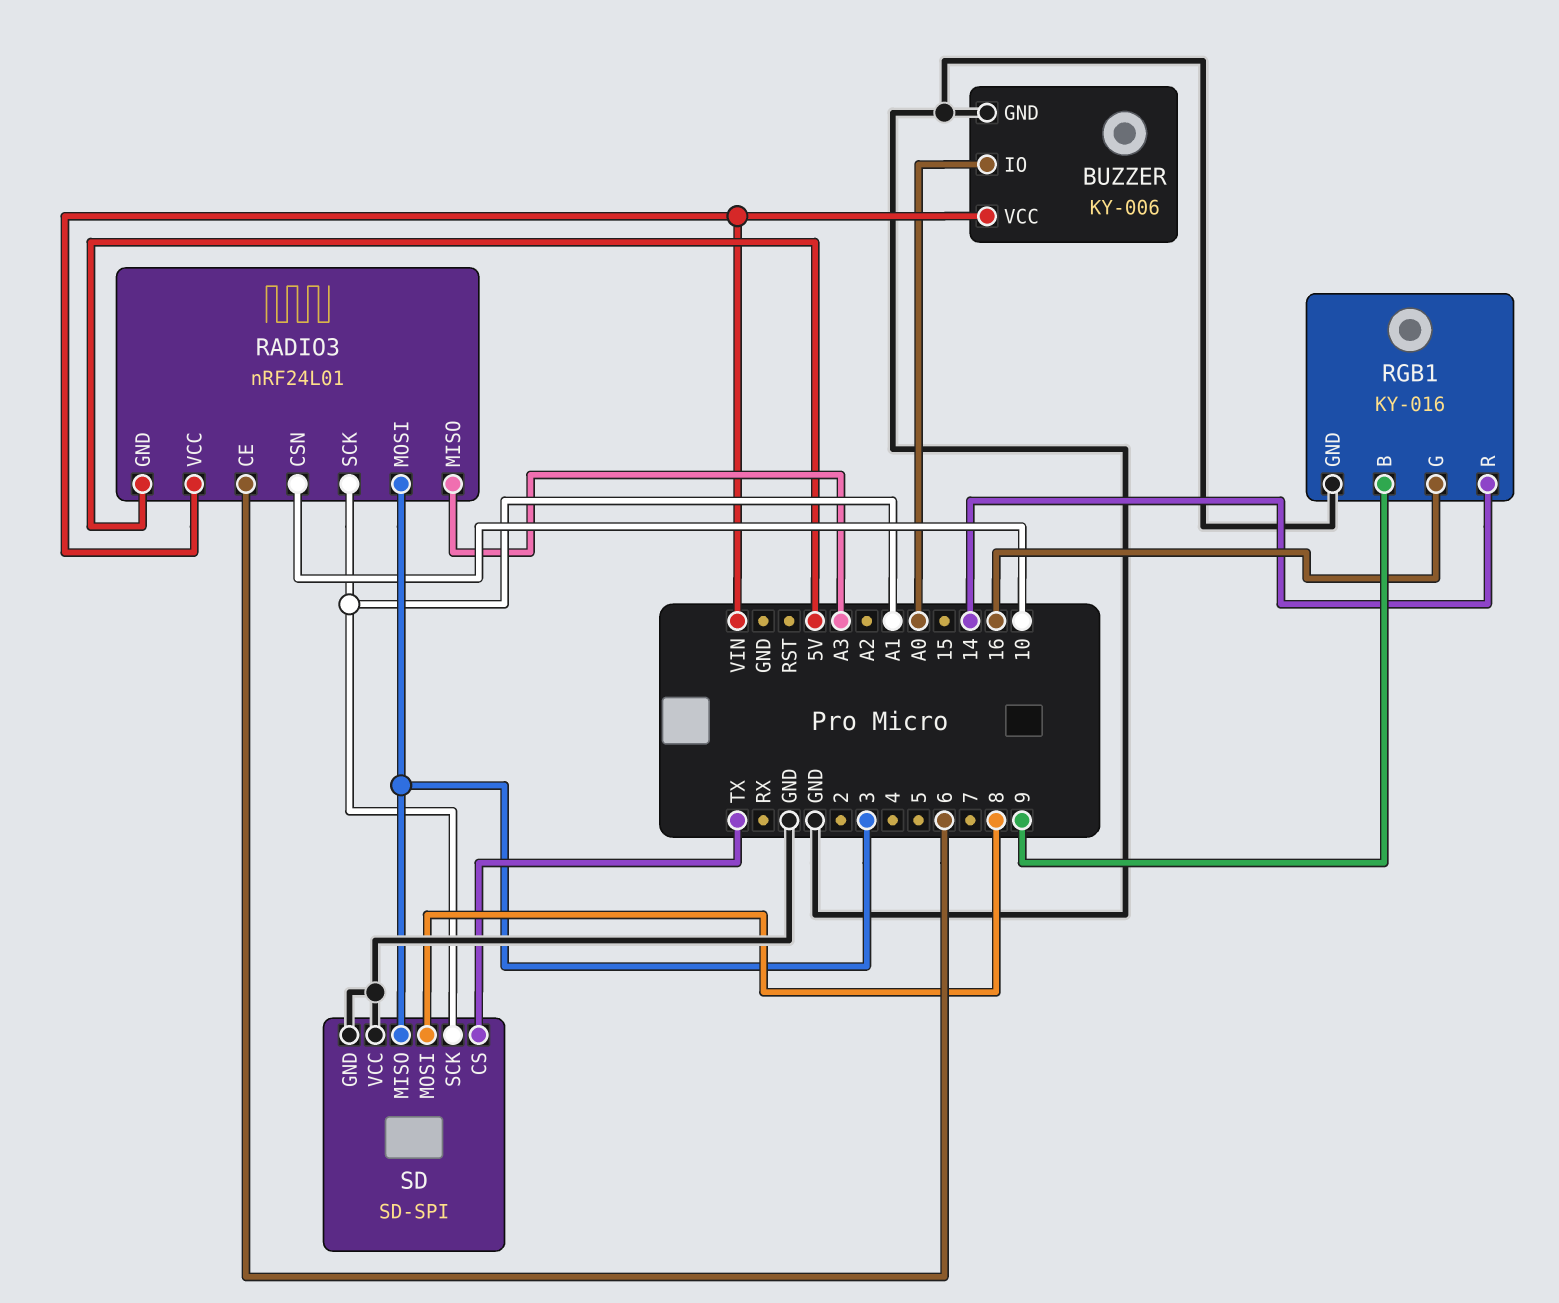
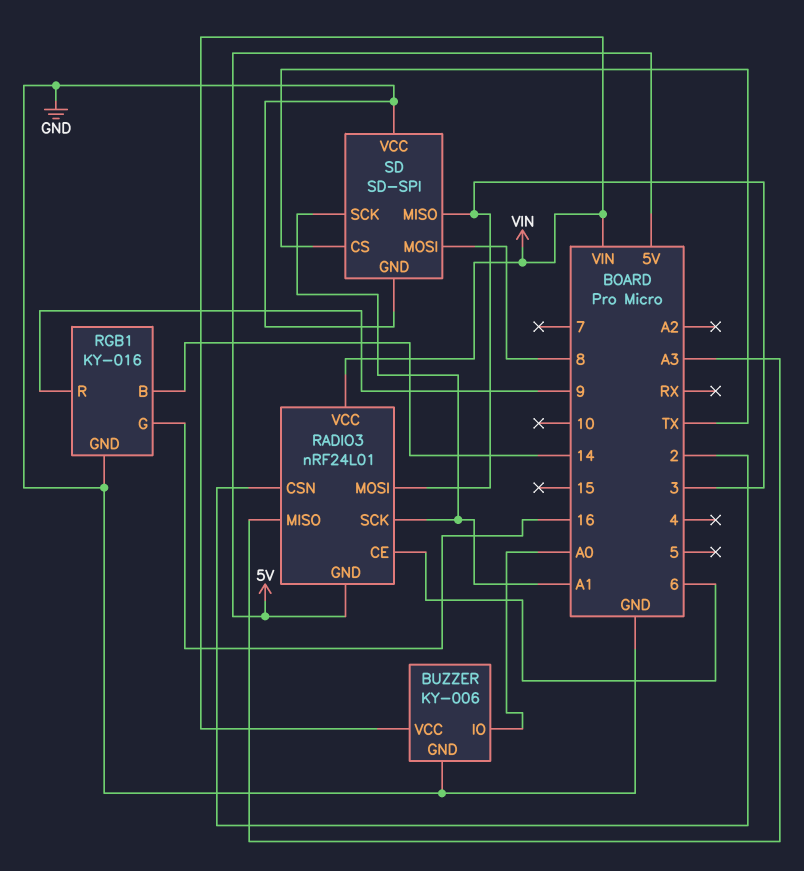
RADIO3 pin CSN: 10 -> 2
RGB1 pin B: 9 -> 14
RGB1 pin R: 14 -> 9

